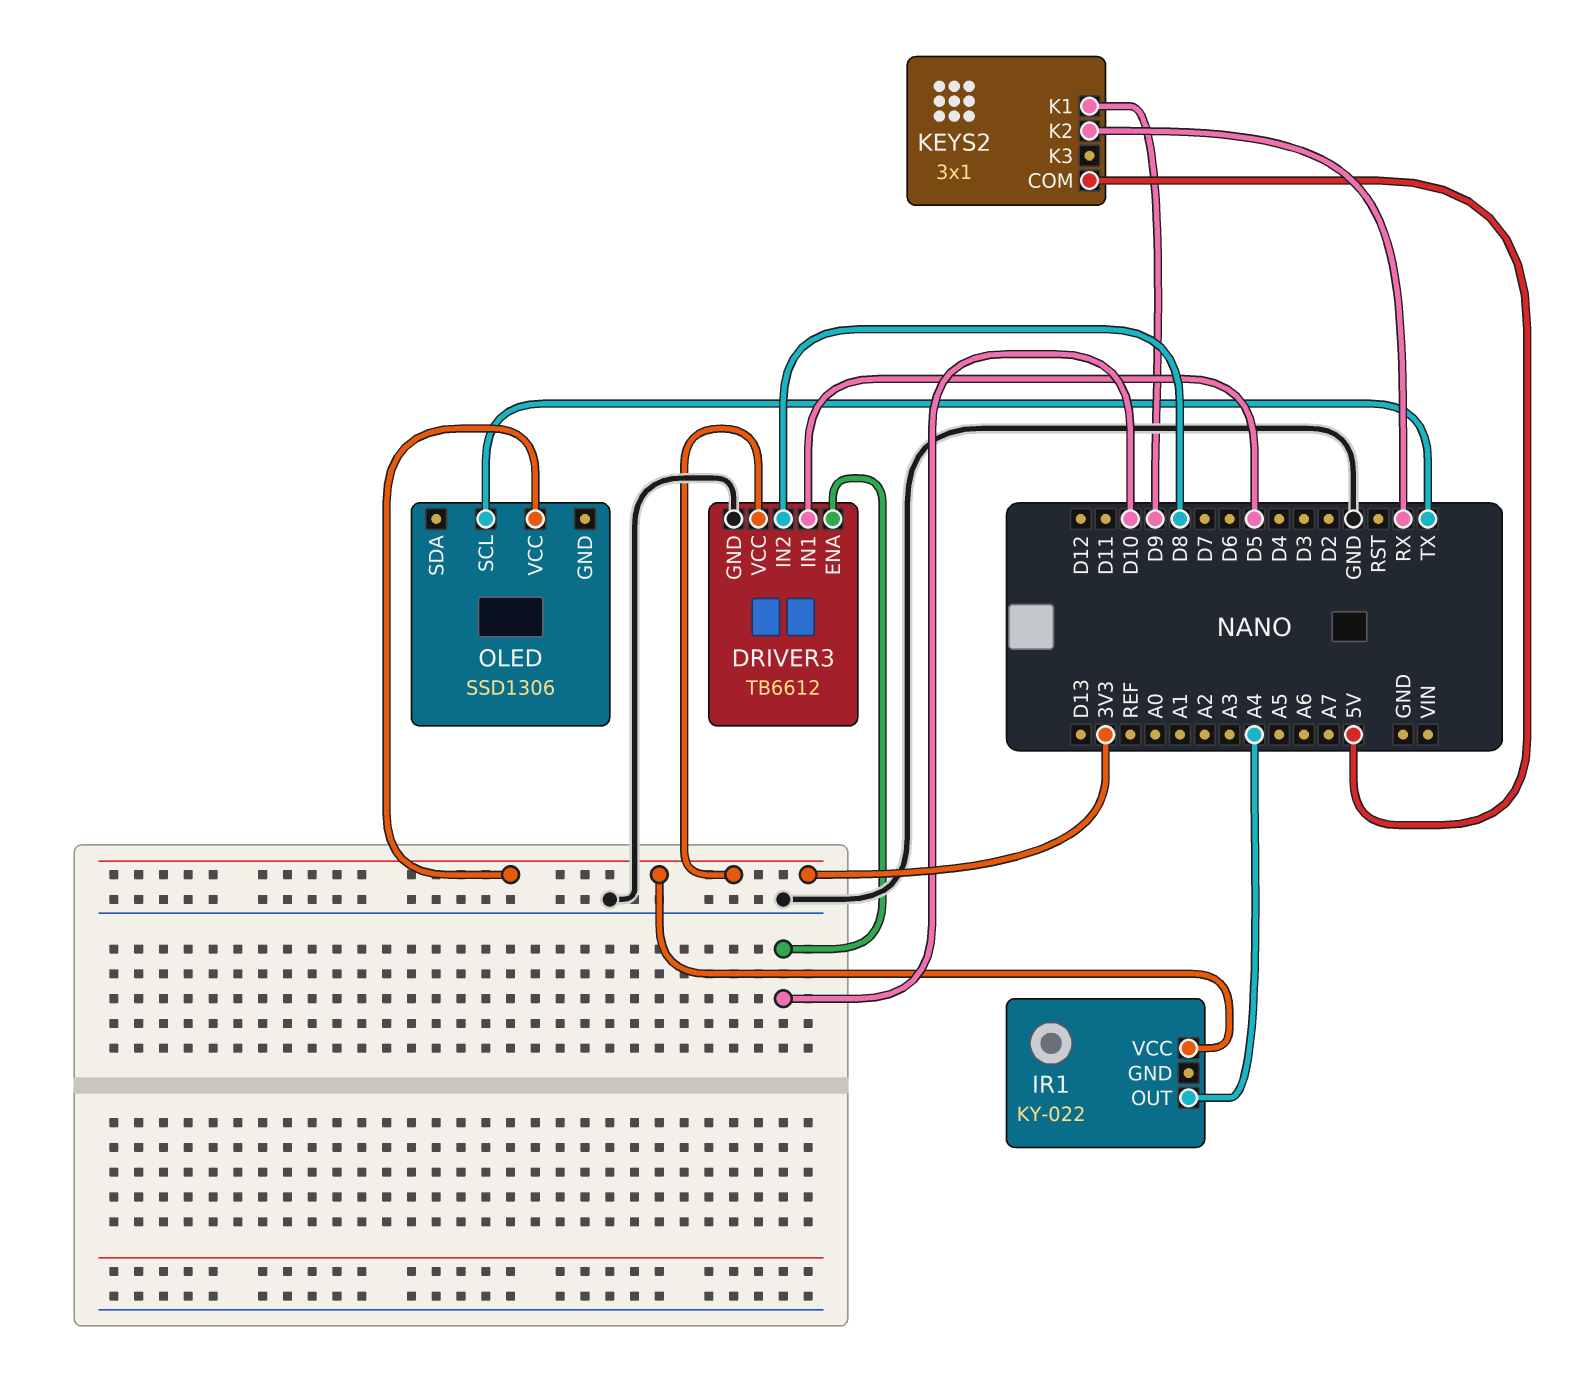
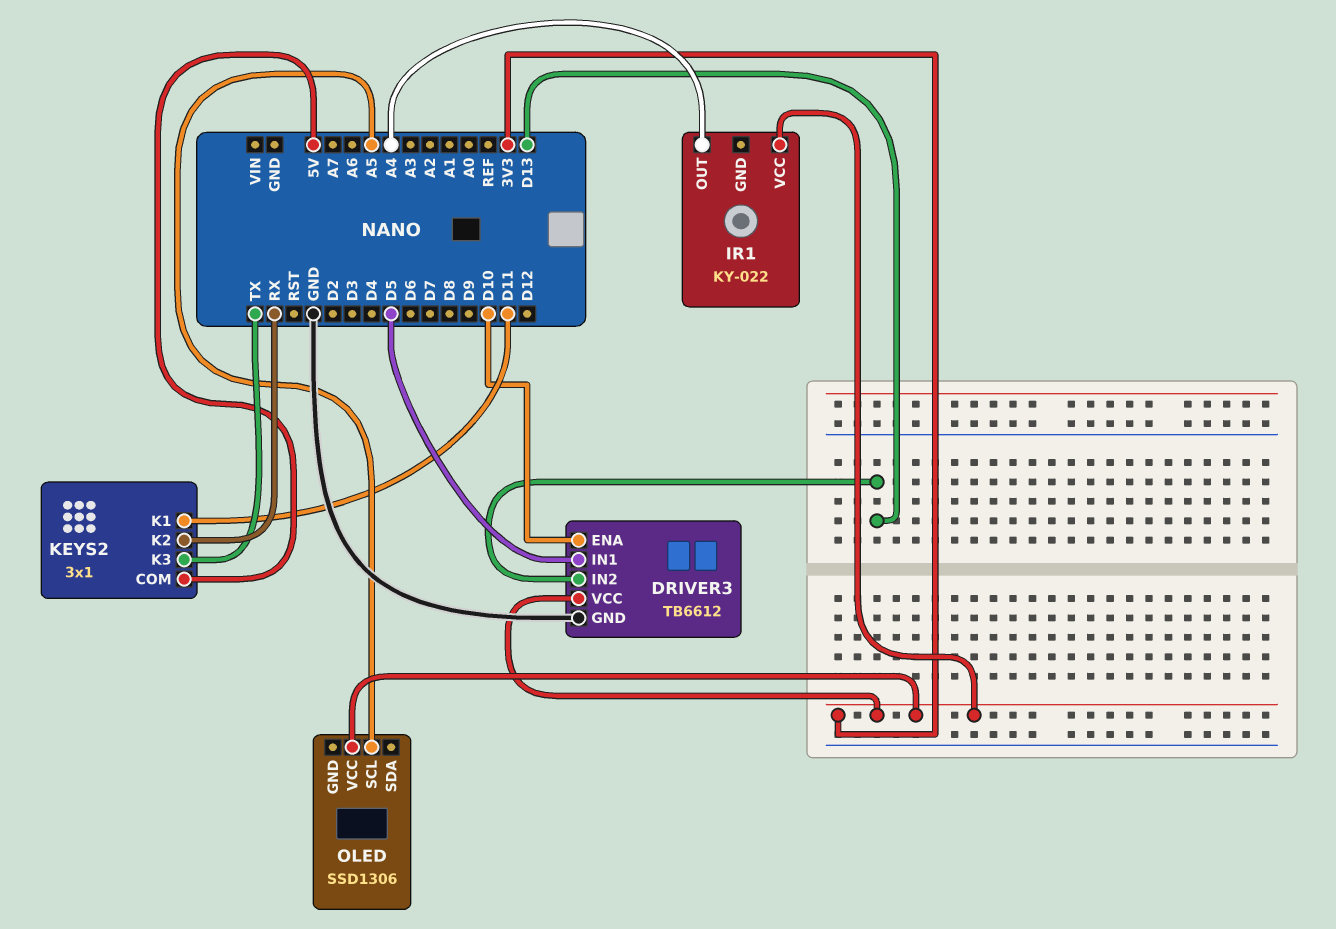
DRIVER3 pin IN2: D8 -> D13
KEYS2 pin K1: D9 -> D11
KEYS2 pin K3: none -> TX
OLED pin SCL: TX -> A5

